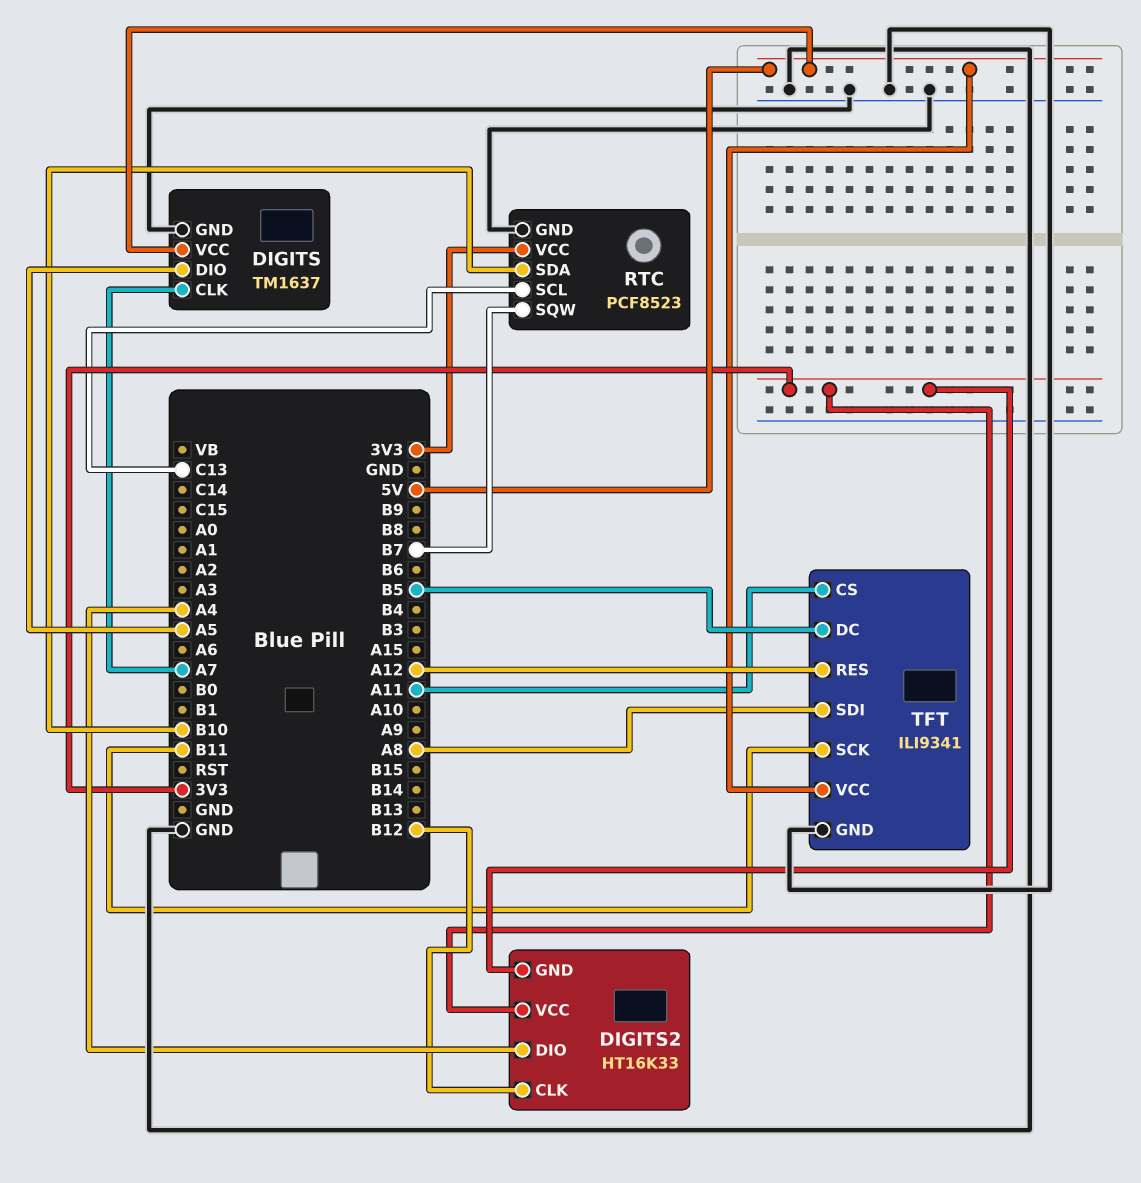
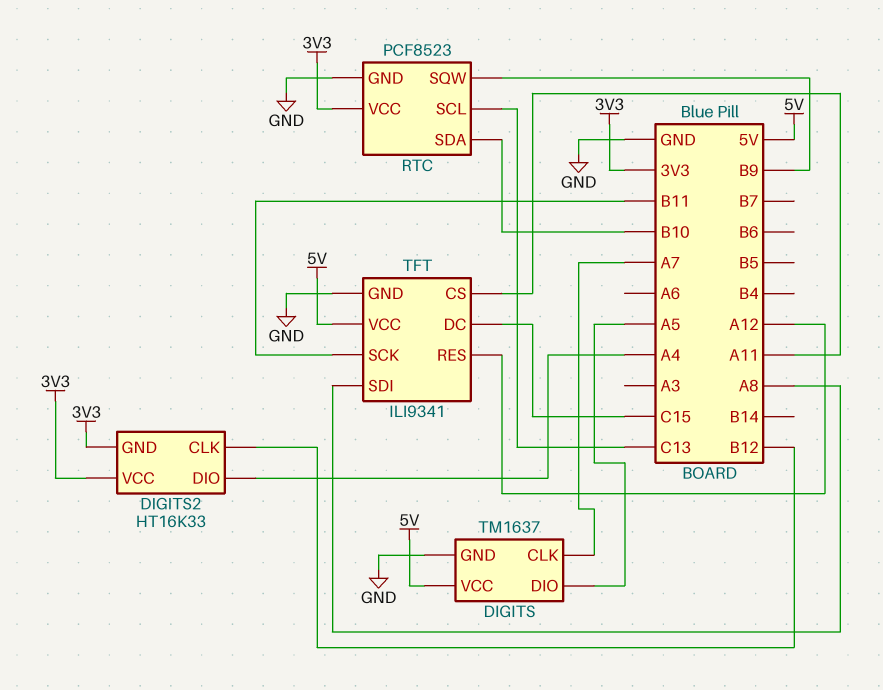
RTC pin SQW: B7 -> B9
TFT pin DC: B5 -> C15

